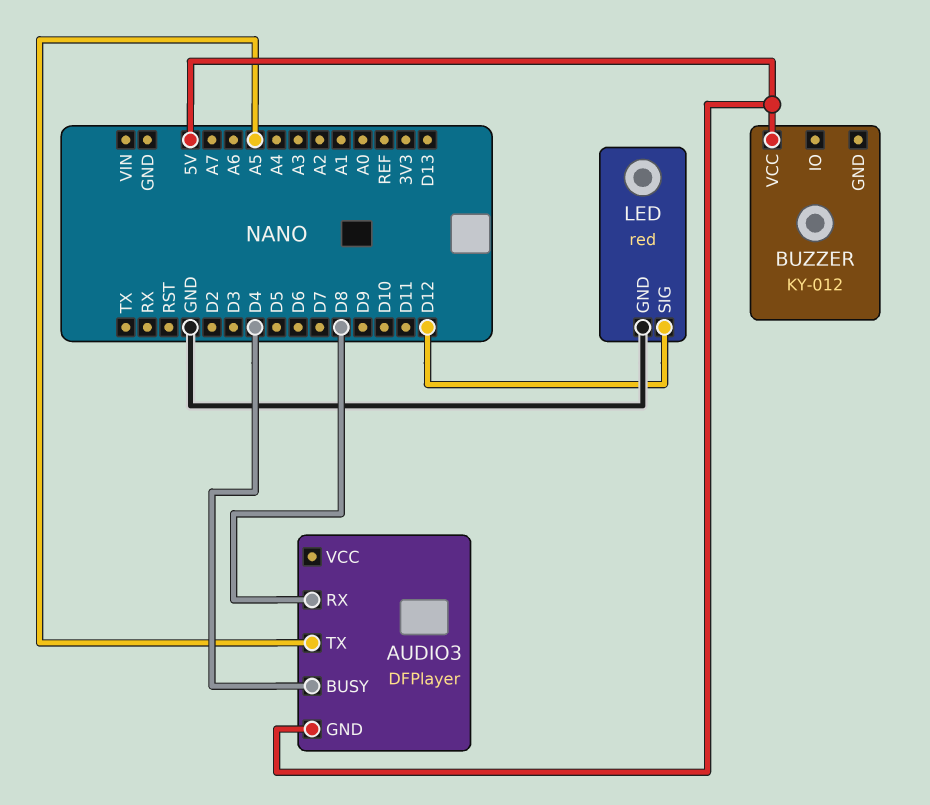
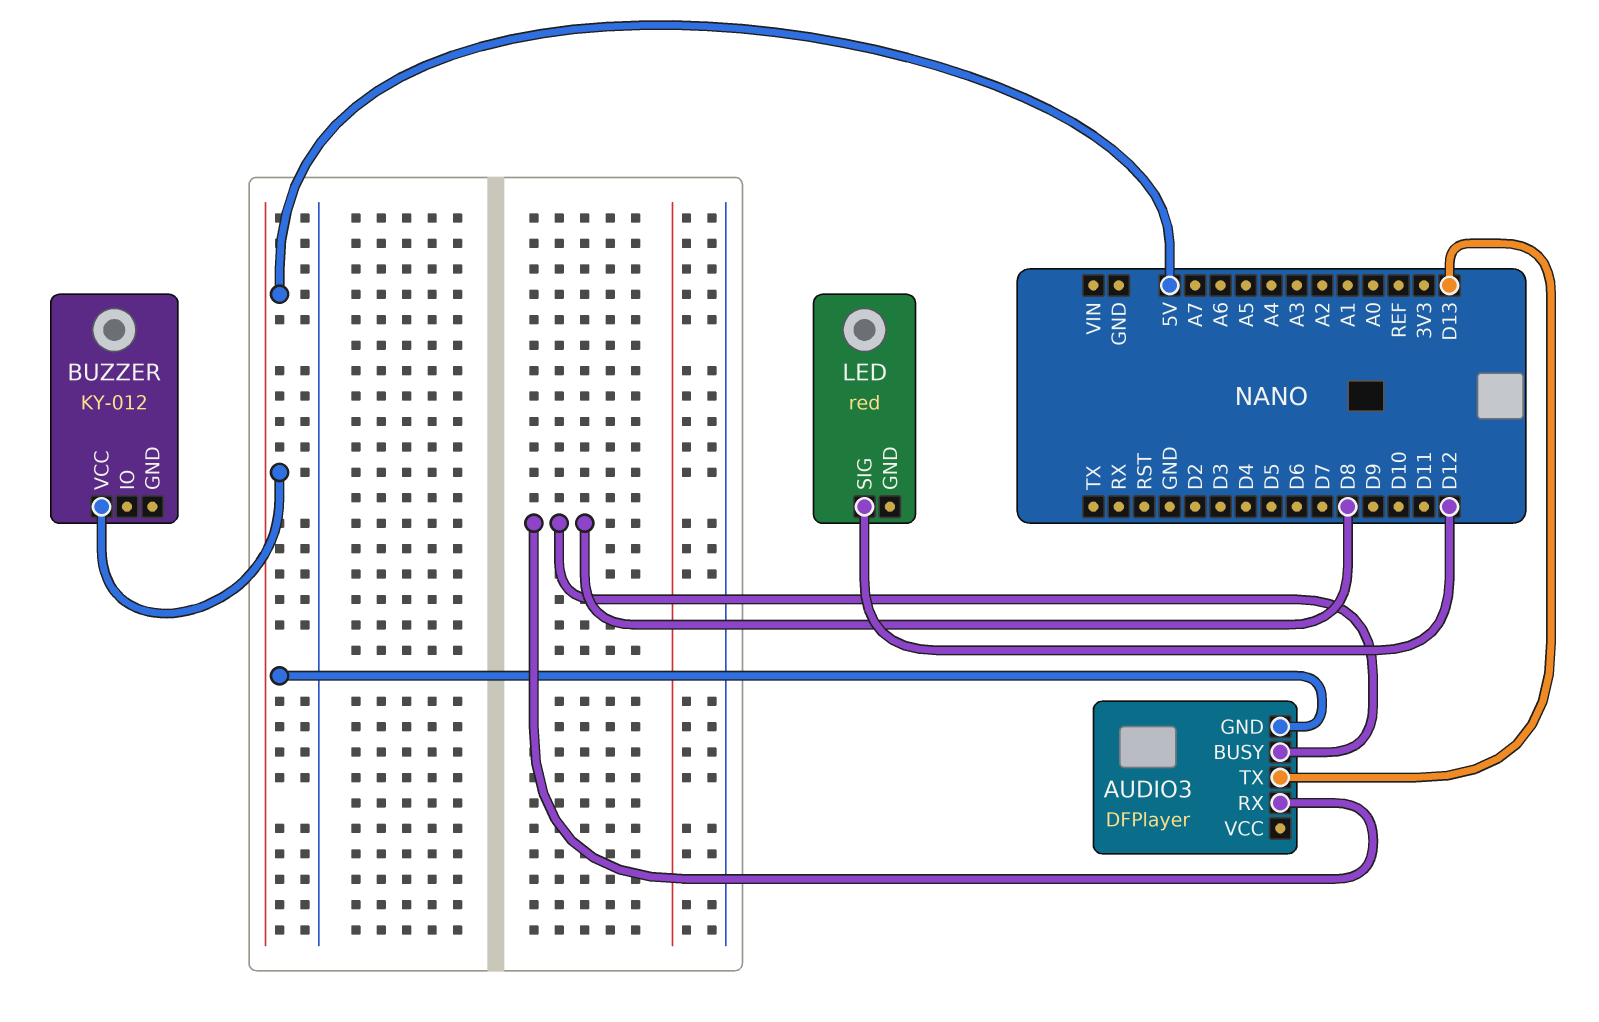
AUDIO3 pin BUSY: D4 -> D8
AUDIO3 pin TX: A5 -> D13
LED pin GND: GND -> none

